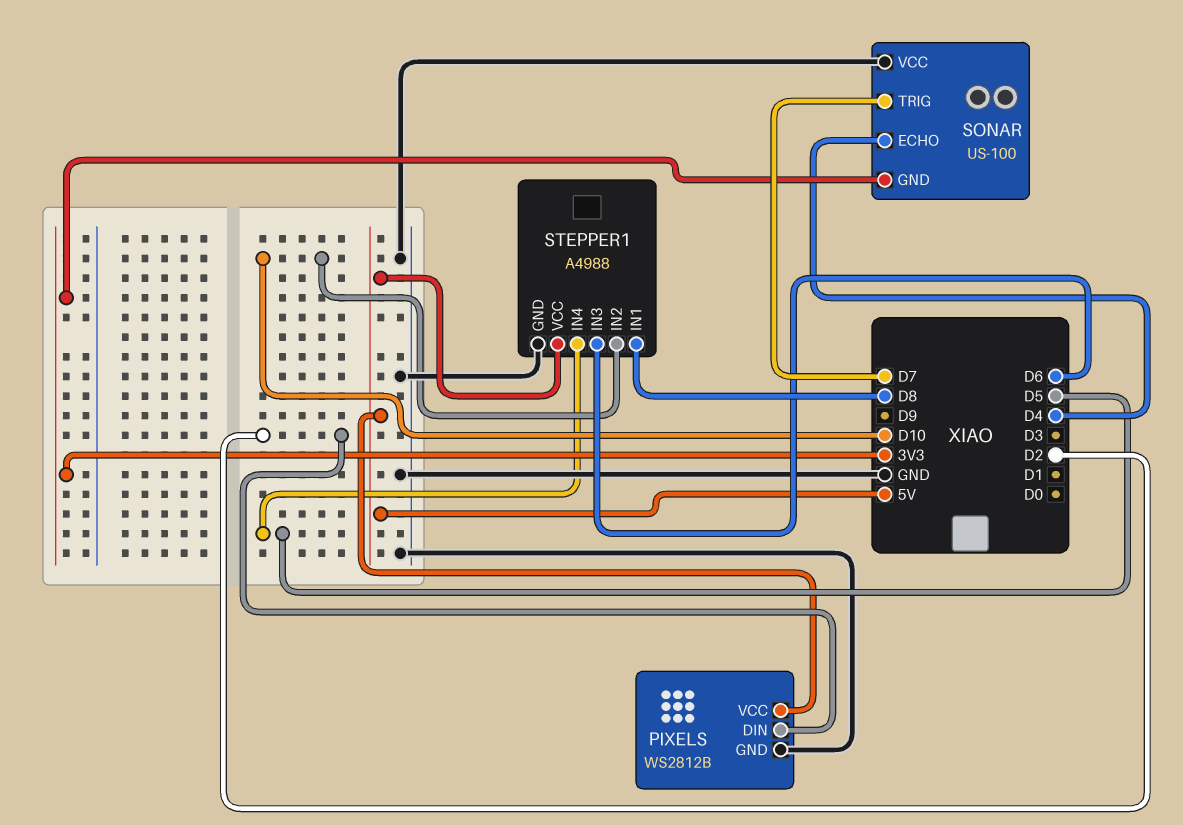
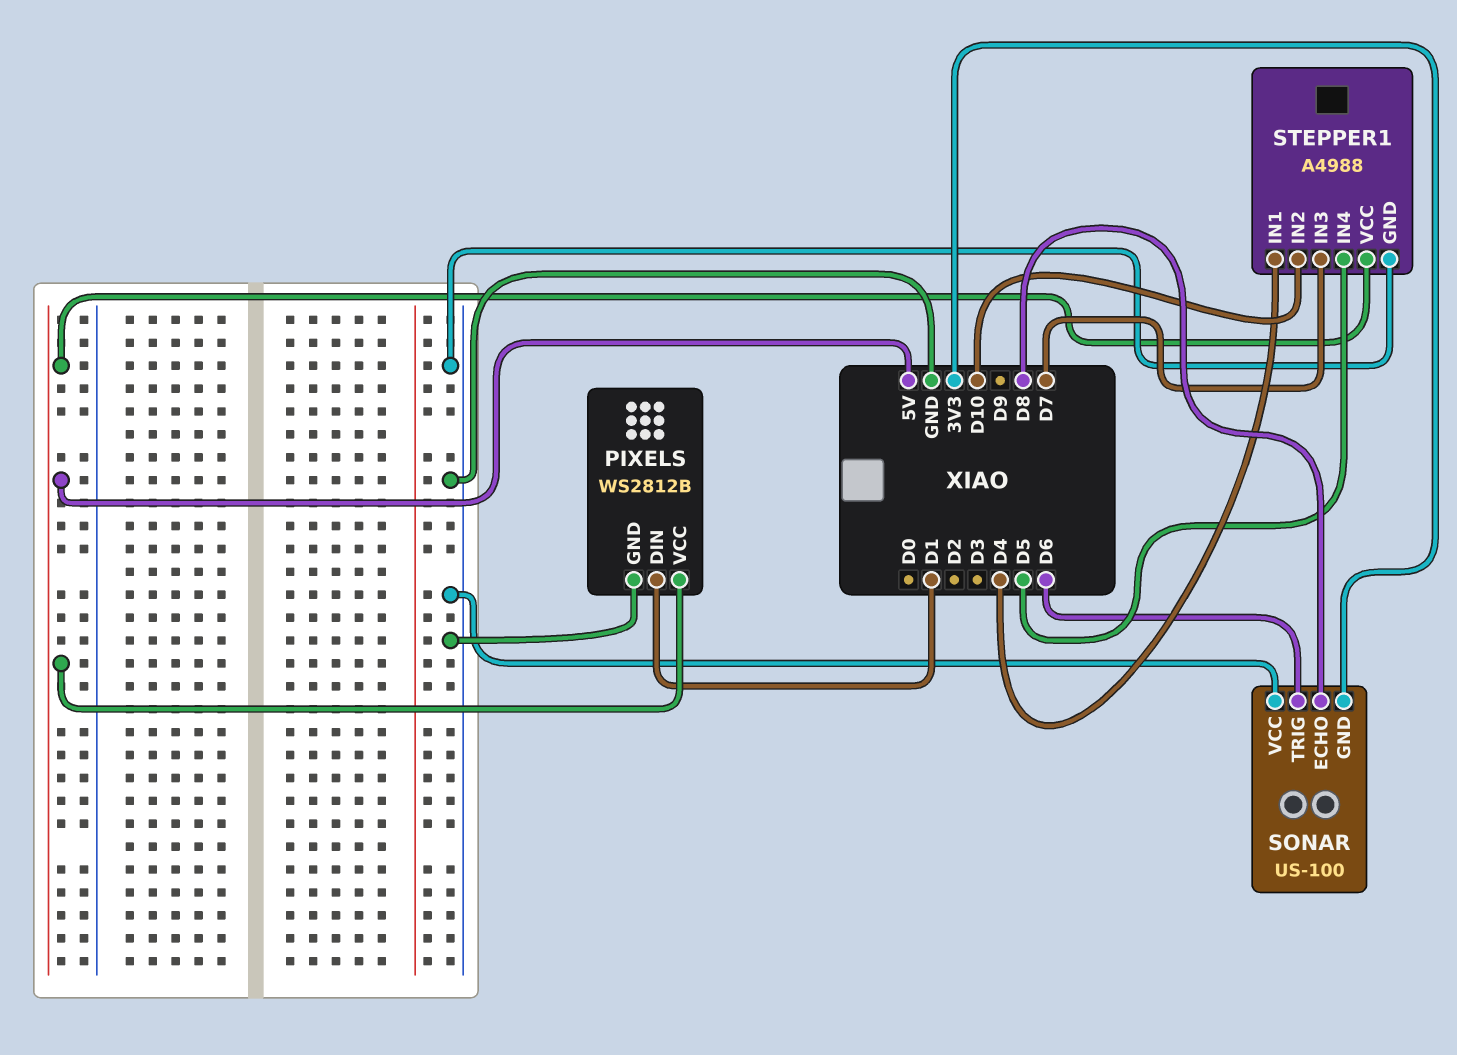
PIXELS pin DIN: D2 -> D1
SONAR pin ECHO: D4 -> D8
SONAR pin TRIG: D7 -> D6
STEPPER1 pin IN1: D8 -> D4
STEPPER1 pin IN3: D6 -> D7

